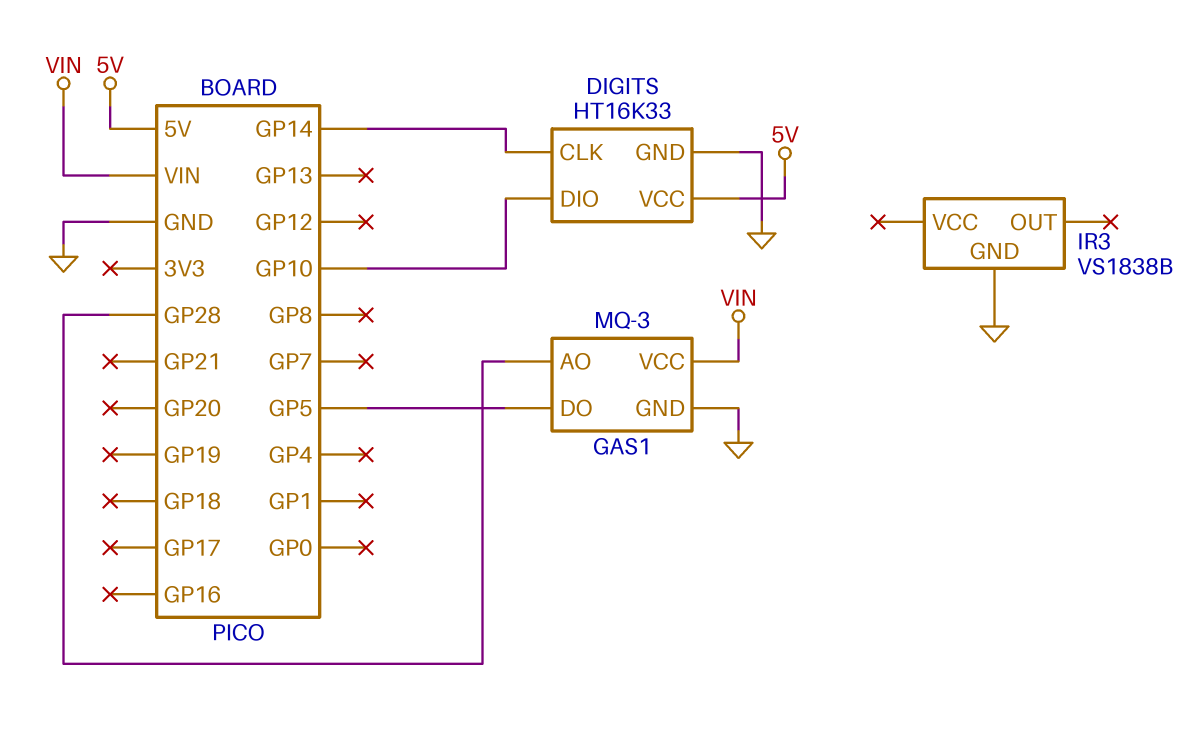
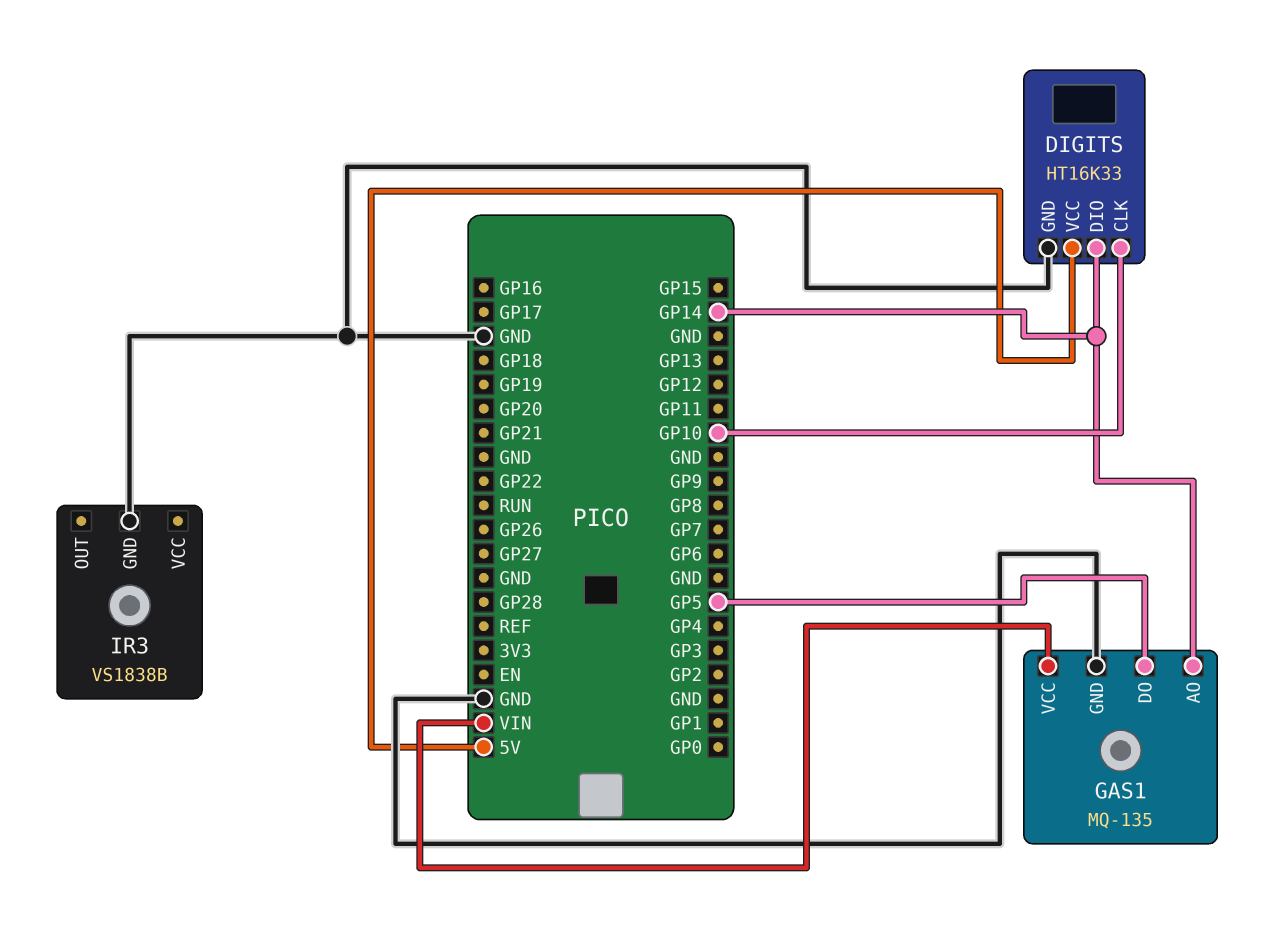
DIGITS pin CLK: GP14 -> GP10
DIGITS pin DIO: GP10 -> GP14
GAS1: MQ-3 -> MQ-135
GAS1 pin AO: GP28 -> GP14

